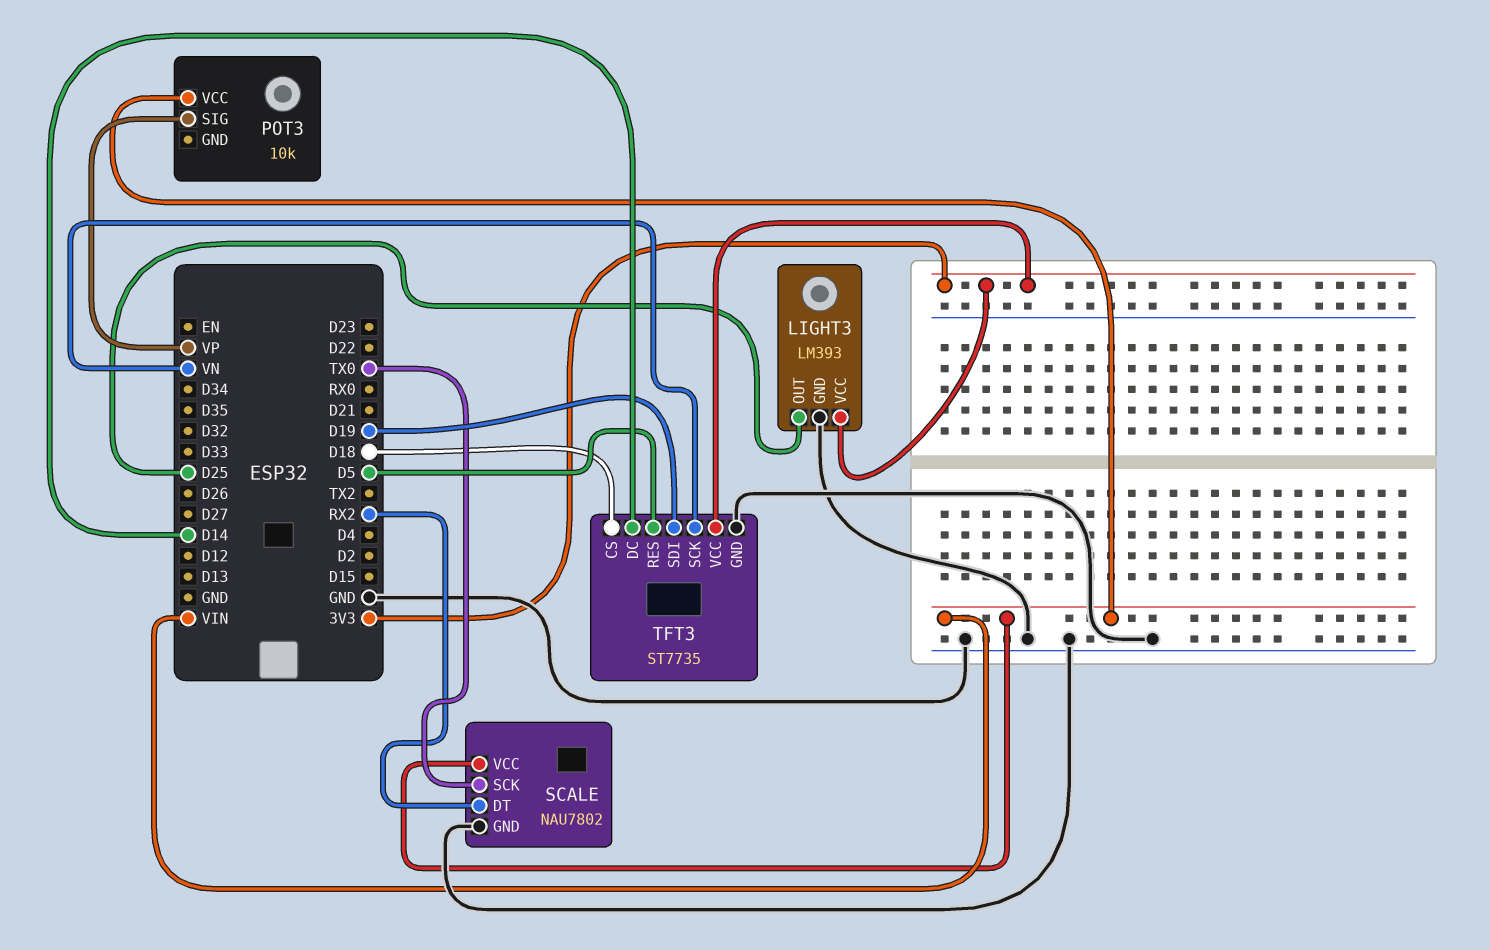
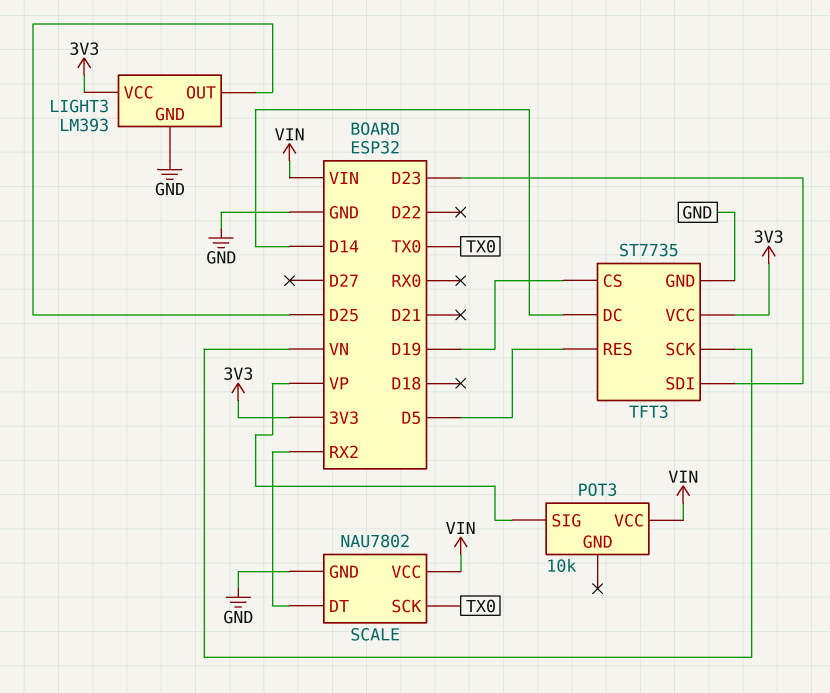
TFT3 pin CS: D18 -> D19
TFT3 pin SDI: D19 -> D23

